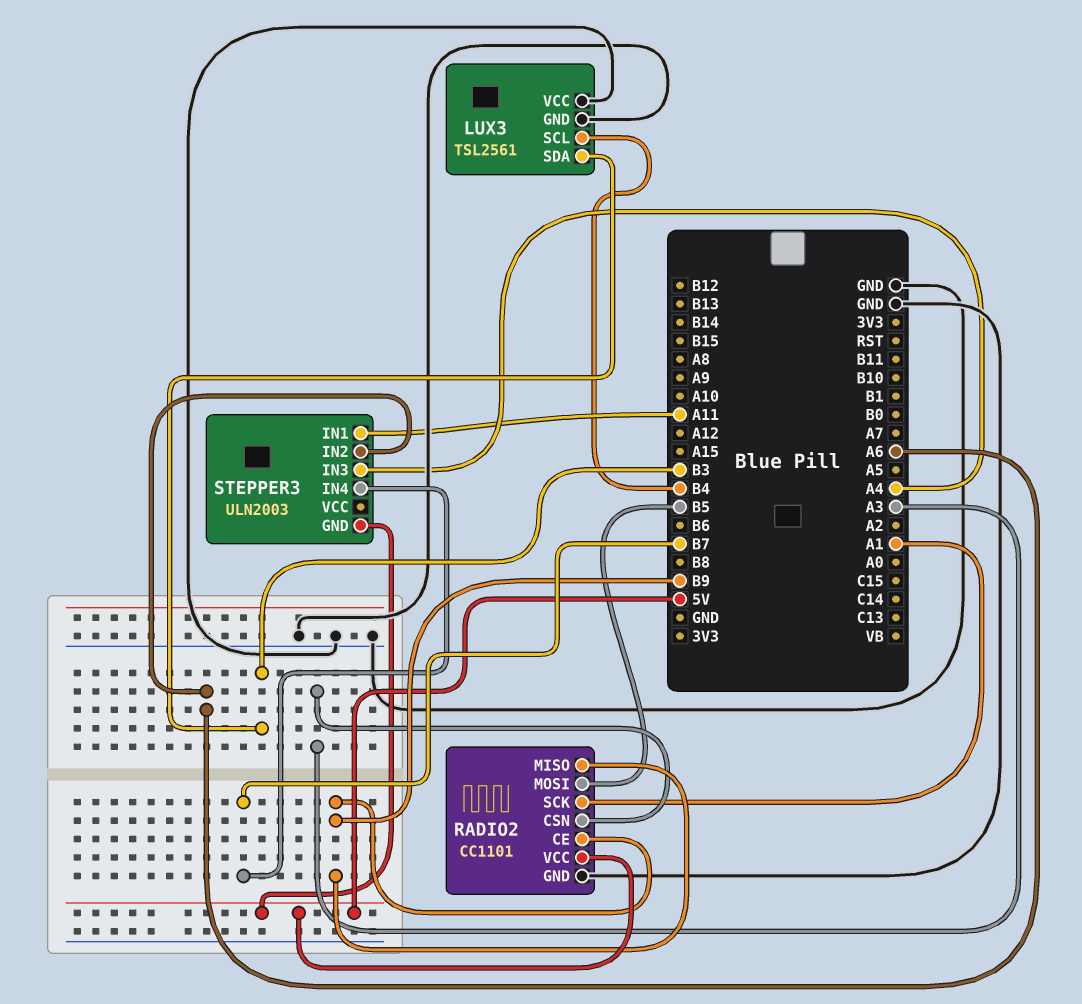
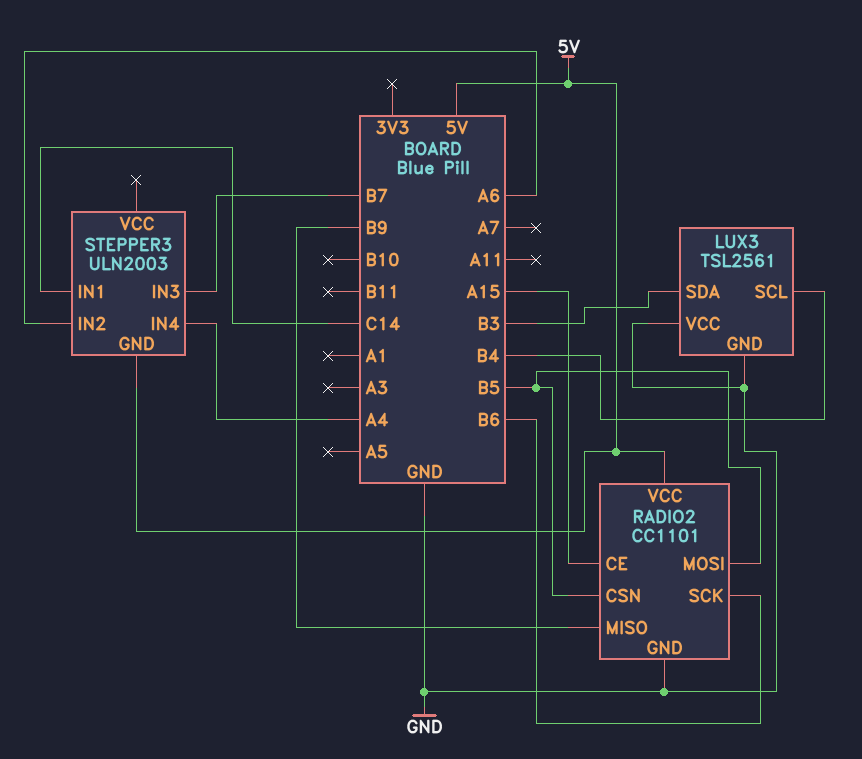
RADIO2 pin CE: B9 -> A15
RADIO2 pin CSN: A3 -> B5
RADIO2 pin SCK: A1 -> B6
STEPPER3 pin IN1: A11 -> C14
STEPPER3 pin IN3: A4 -> B7
STEPPER3 pin IN4: B7 -> A4

